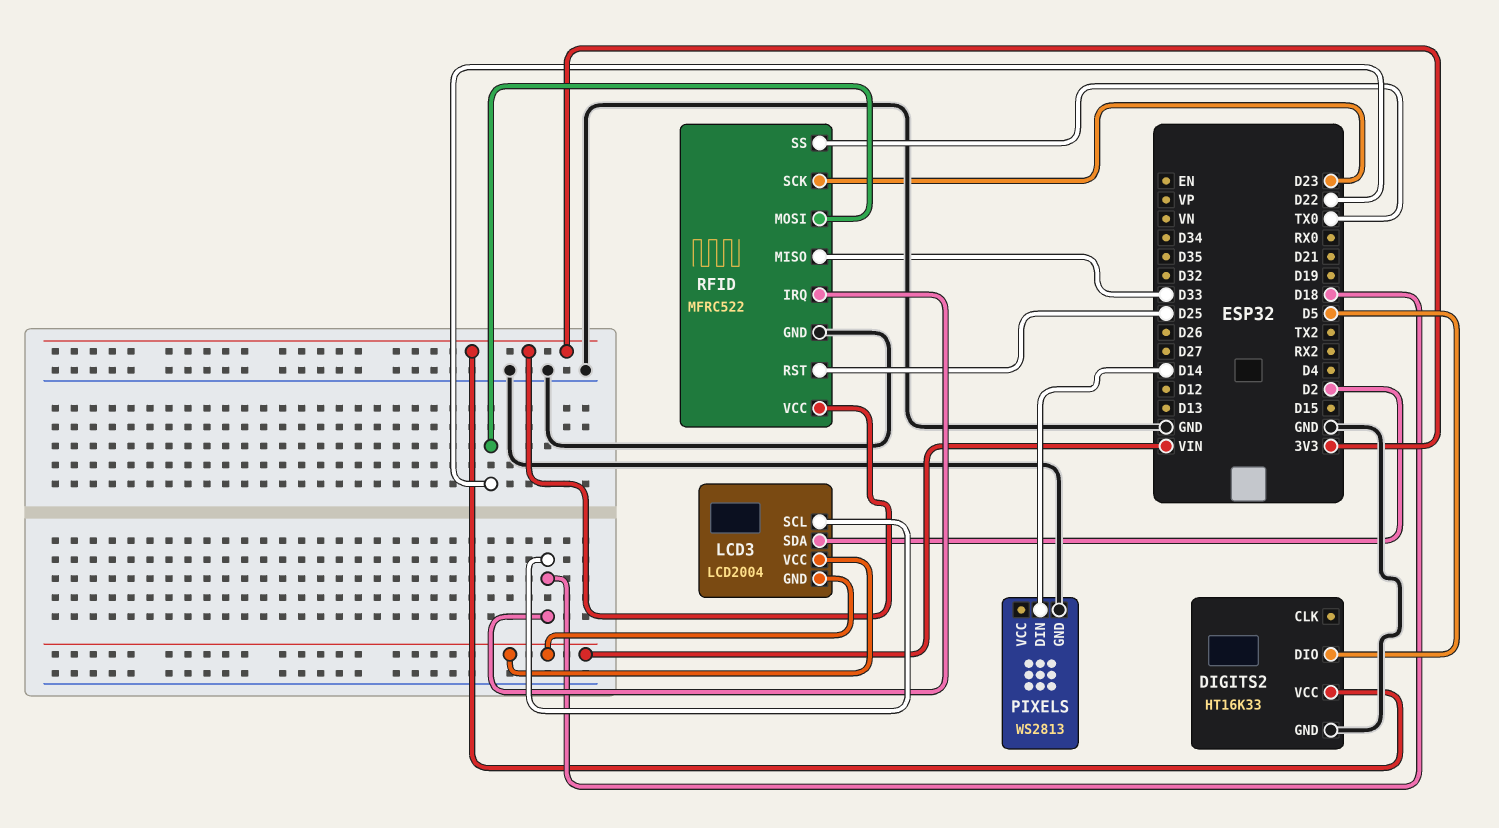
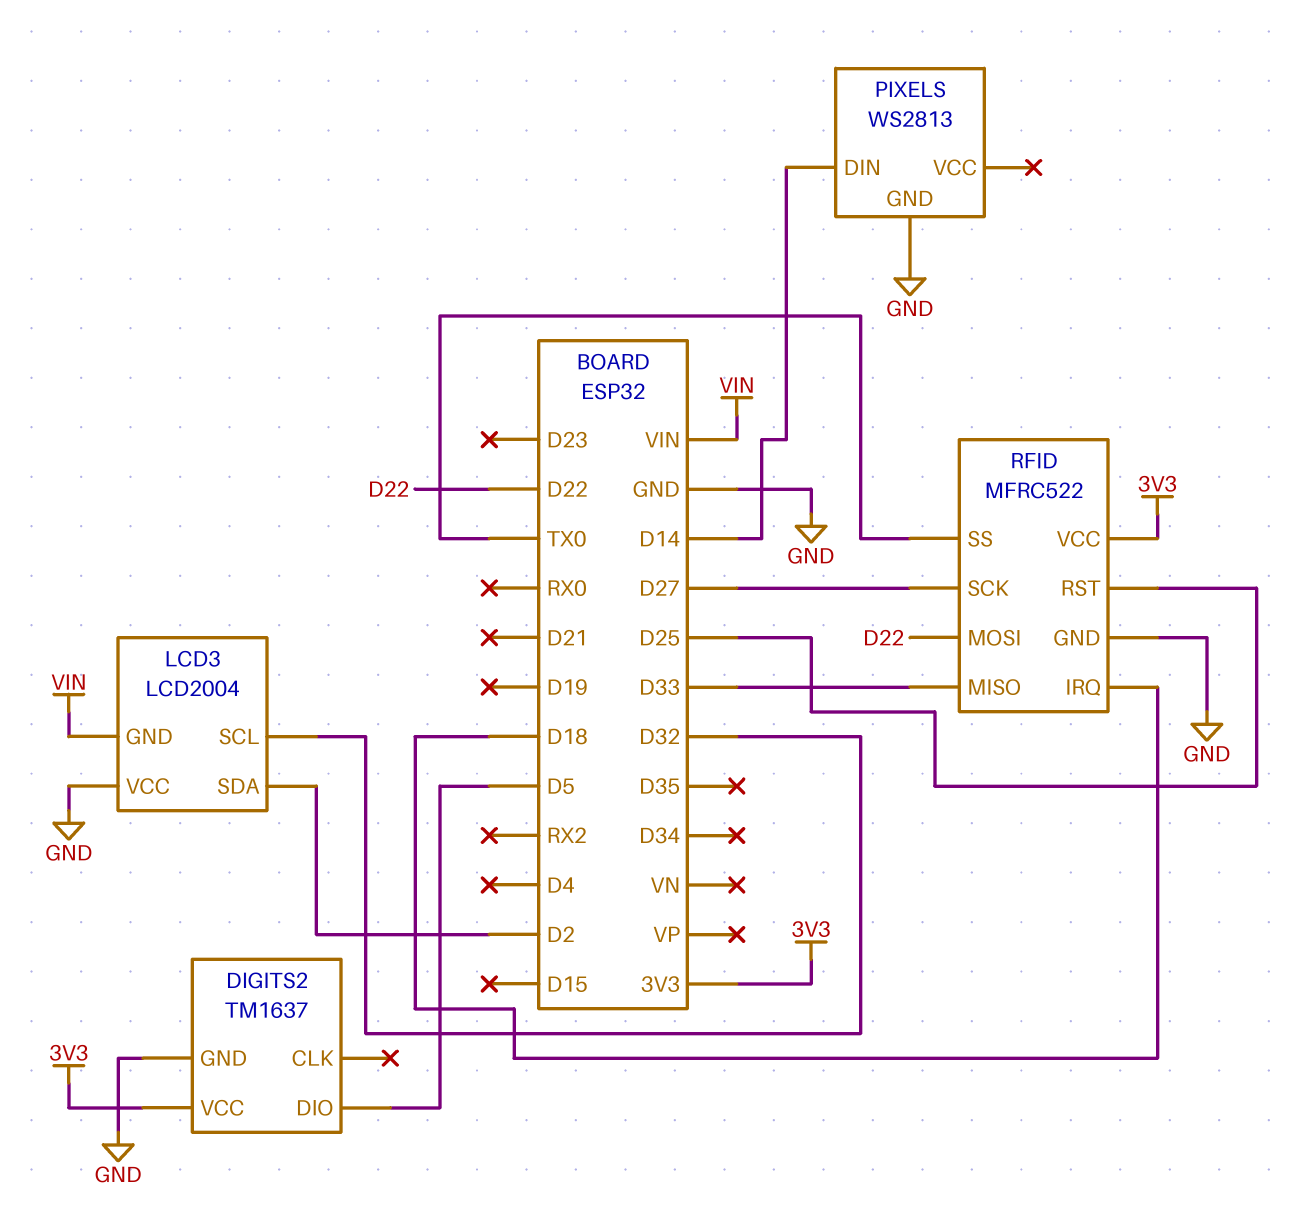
DIGITS2: HT16K33 -> TM1637
LCD3 pin SCL: D18 -> D32
LCD3 pin VCC: VIN -> GND
RFID pin SCK: D23 -> D27

